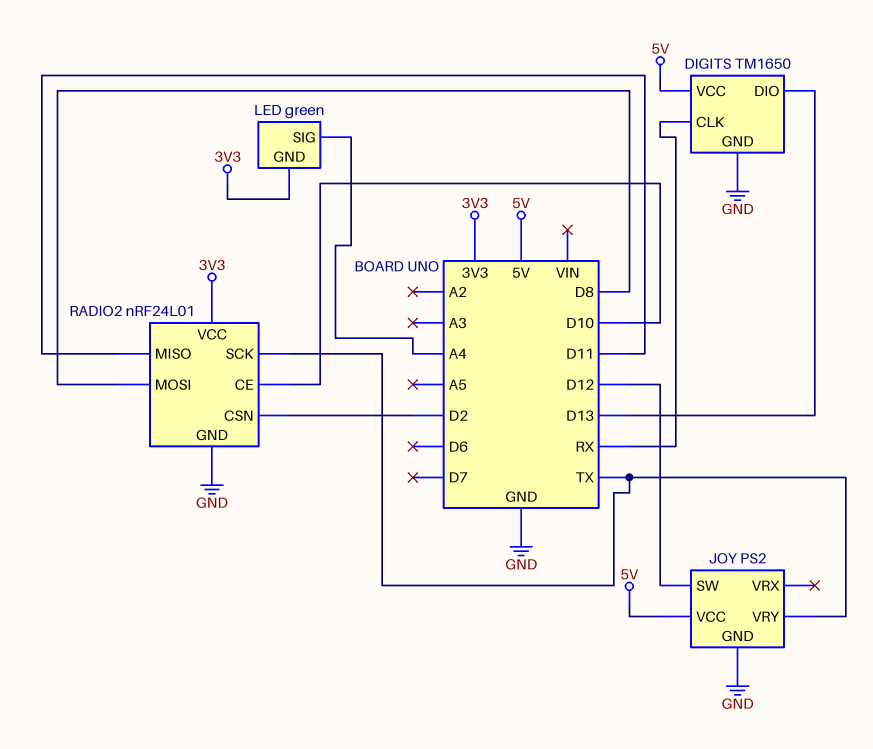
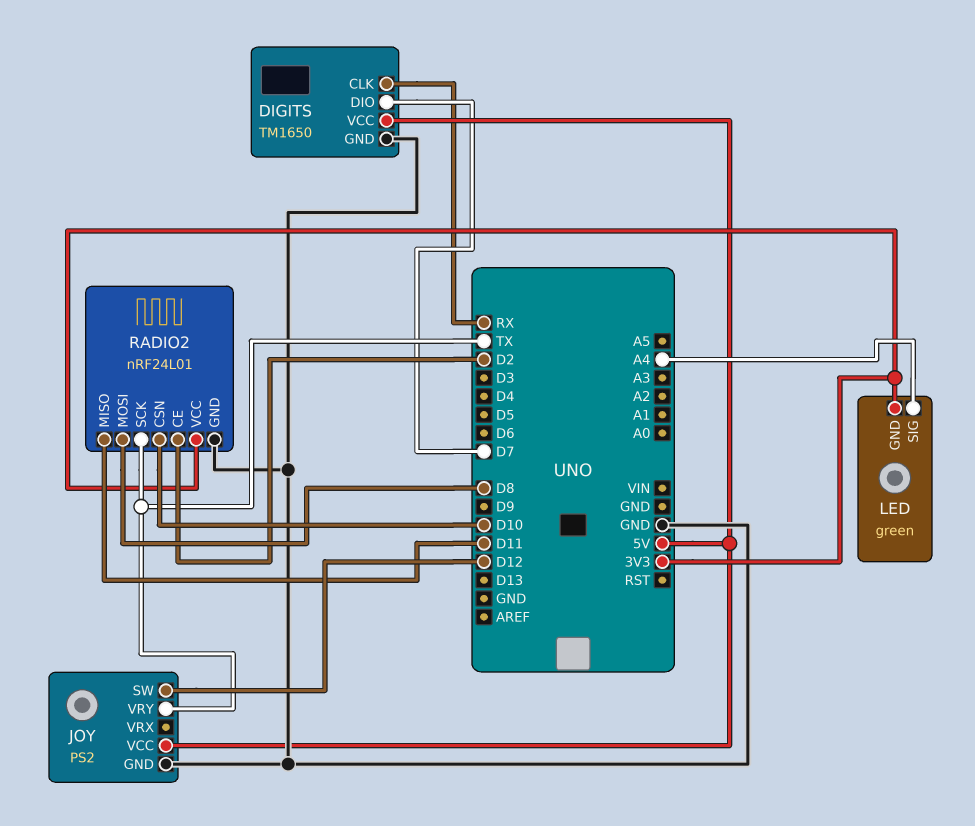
DIGITS pin DIO: D13 -> D7
RADIO2 pin CE: D10 -> D2
RADIO2 pin CSN: D2 -> D10

